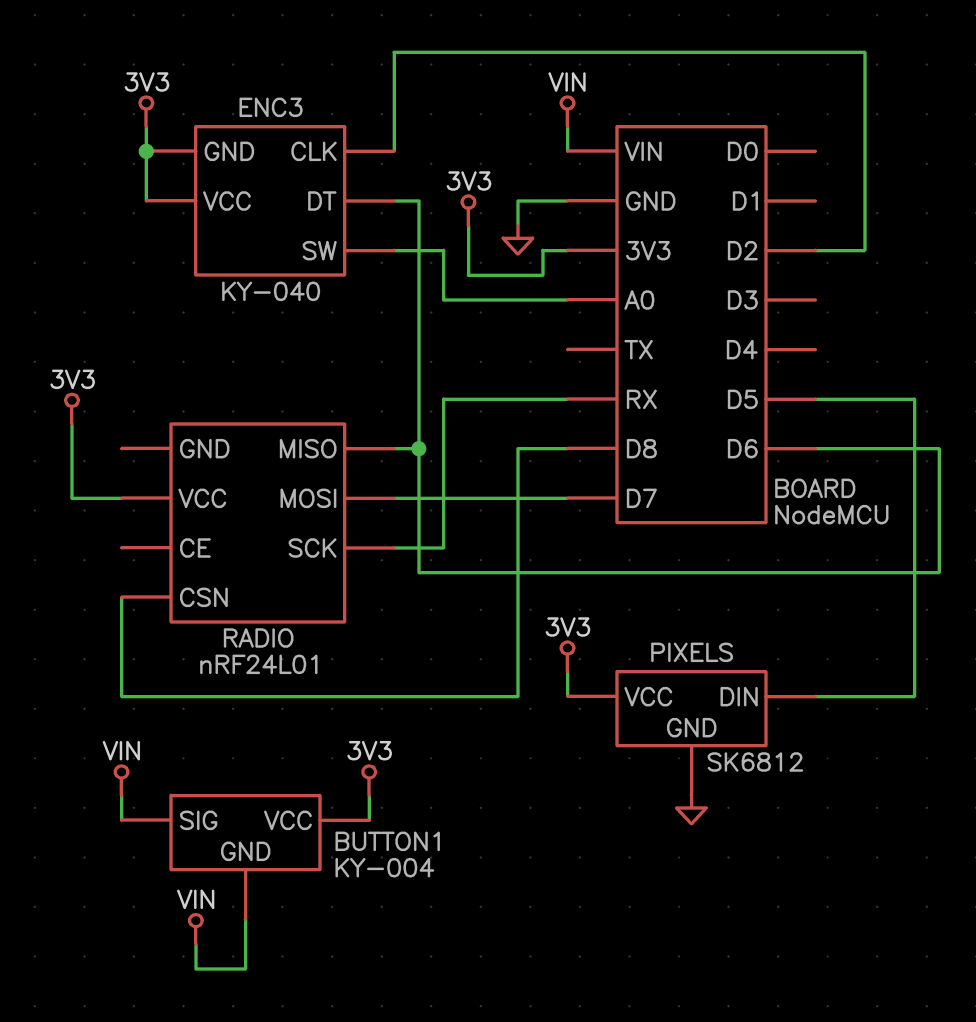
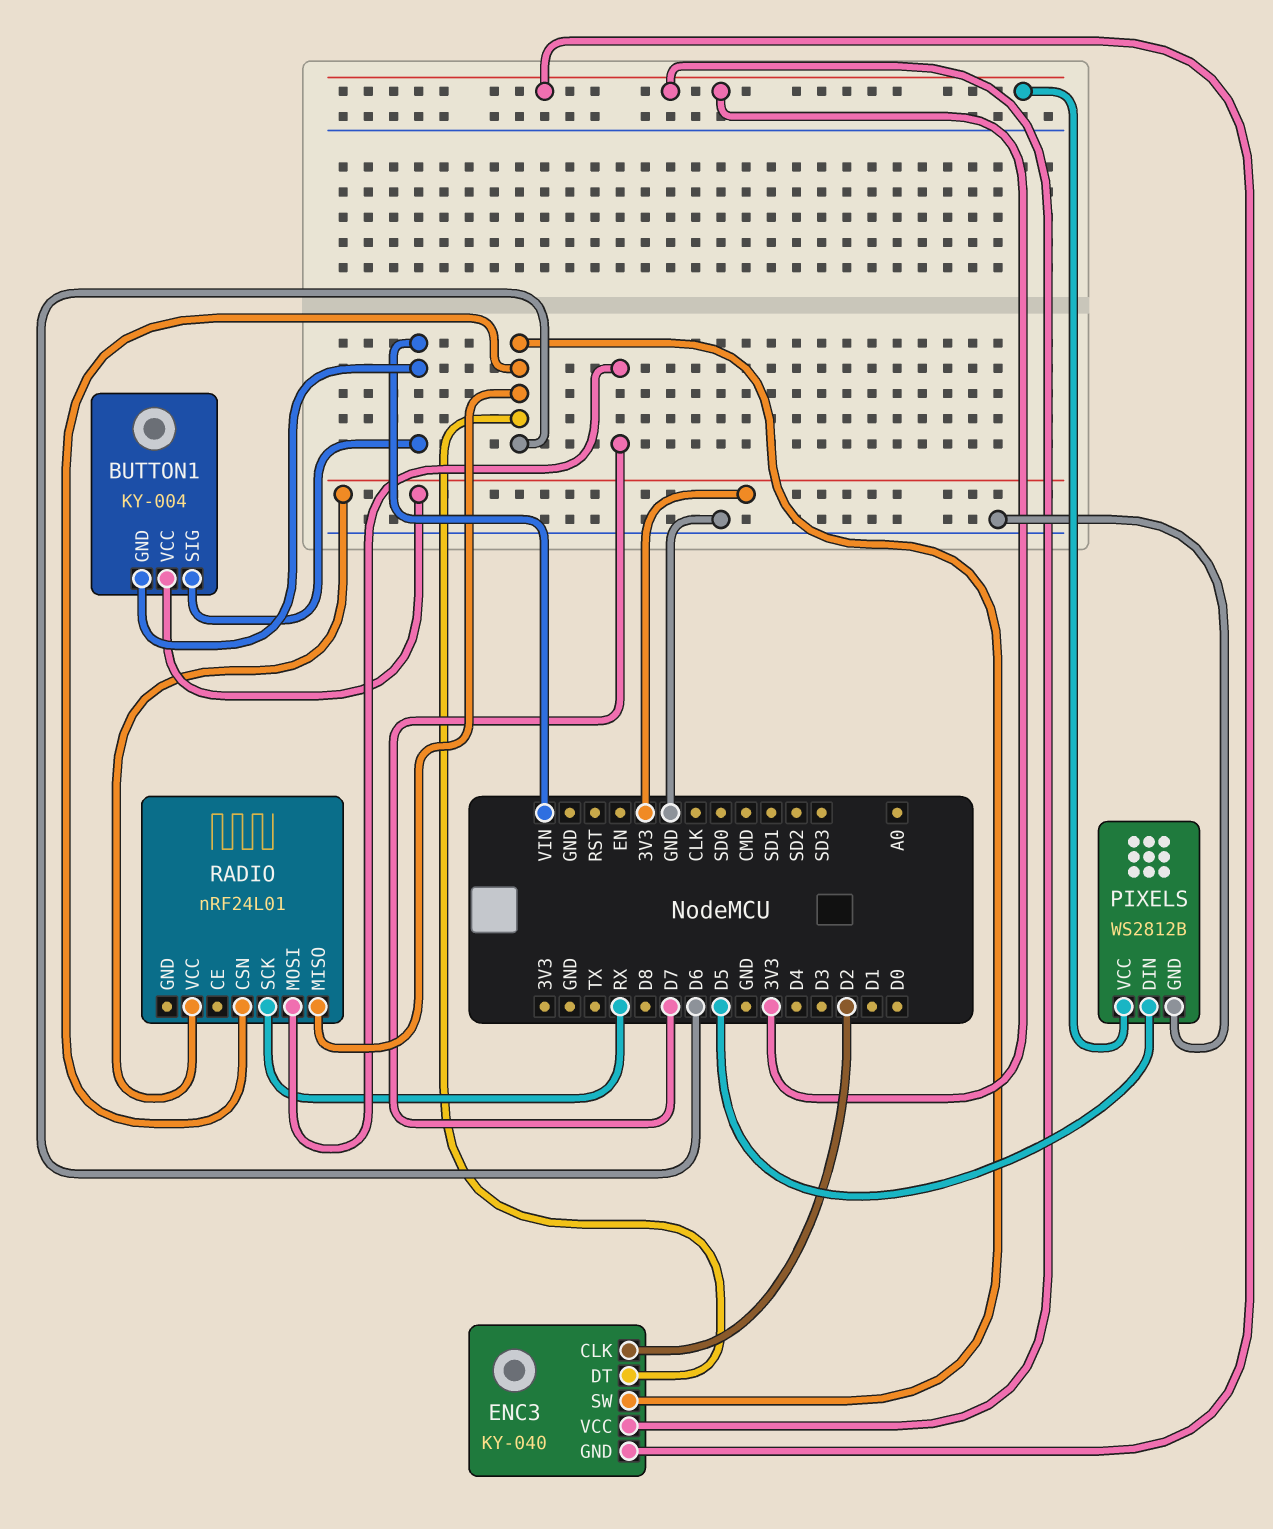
ENC3 pin SW: A0 -> D6
PIXELS: SK6812 -> WS2812B
RADIO pin CSN: D8 -> D6

